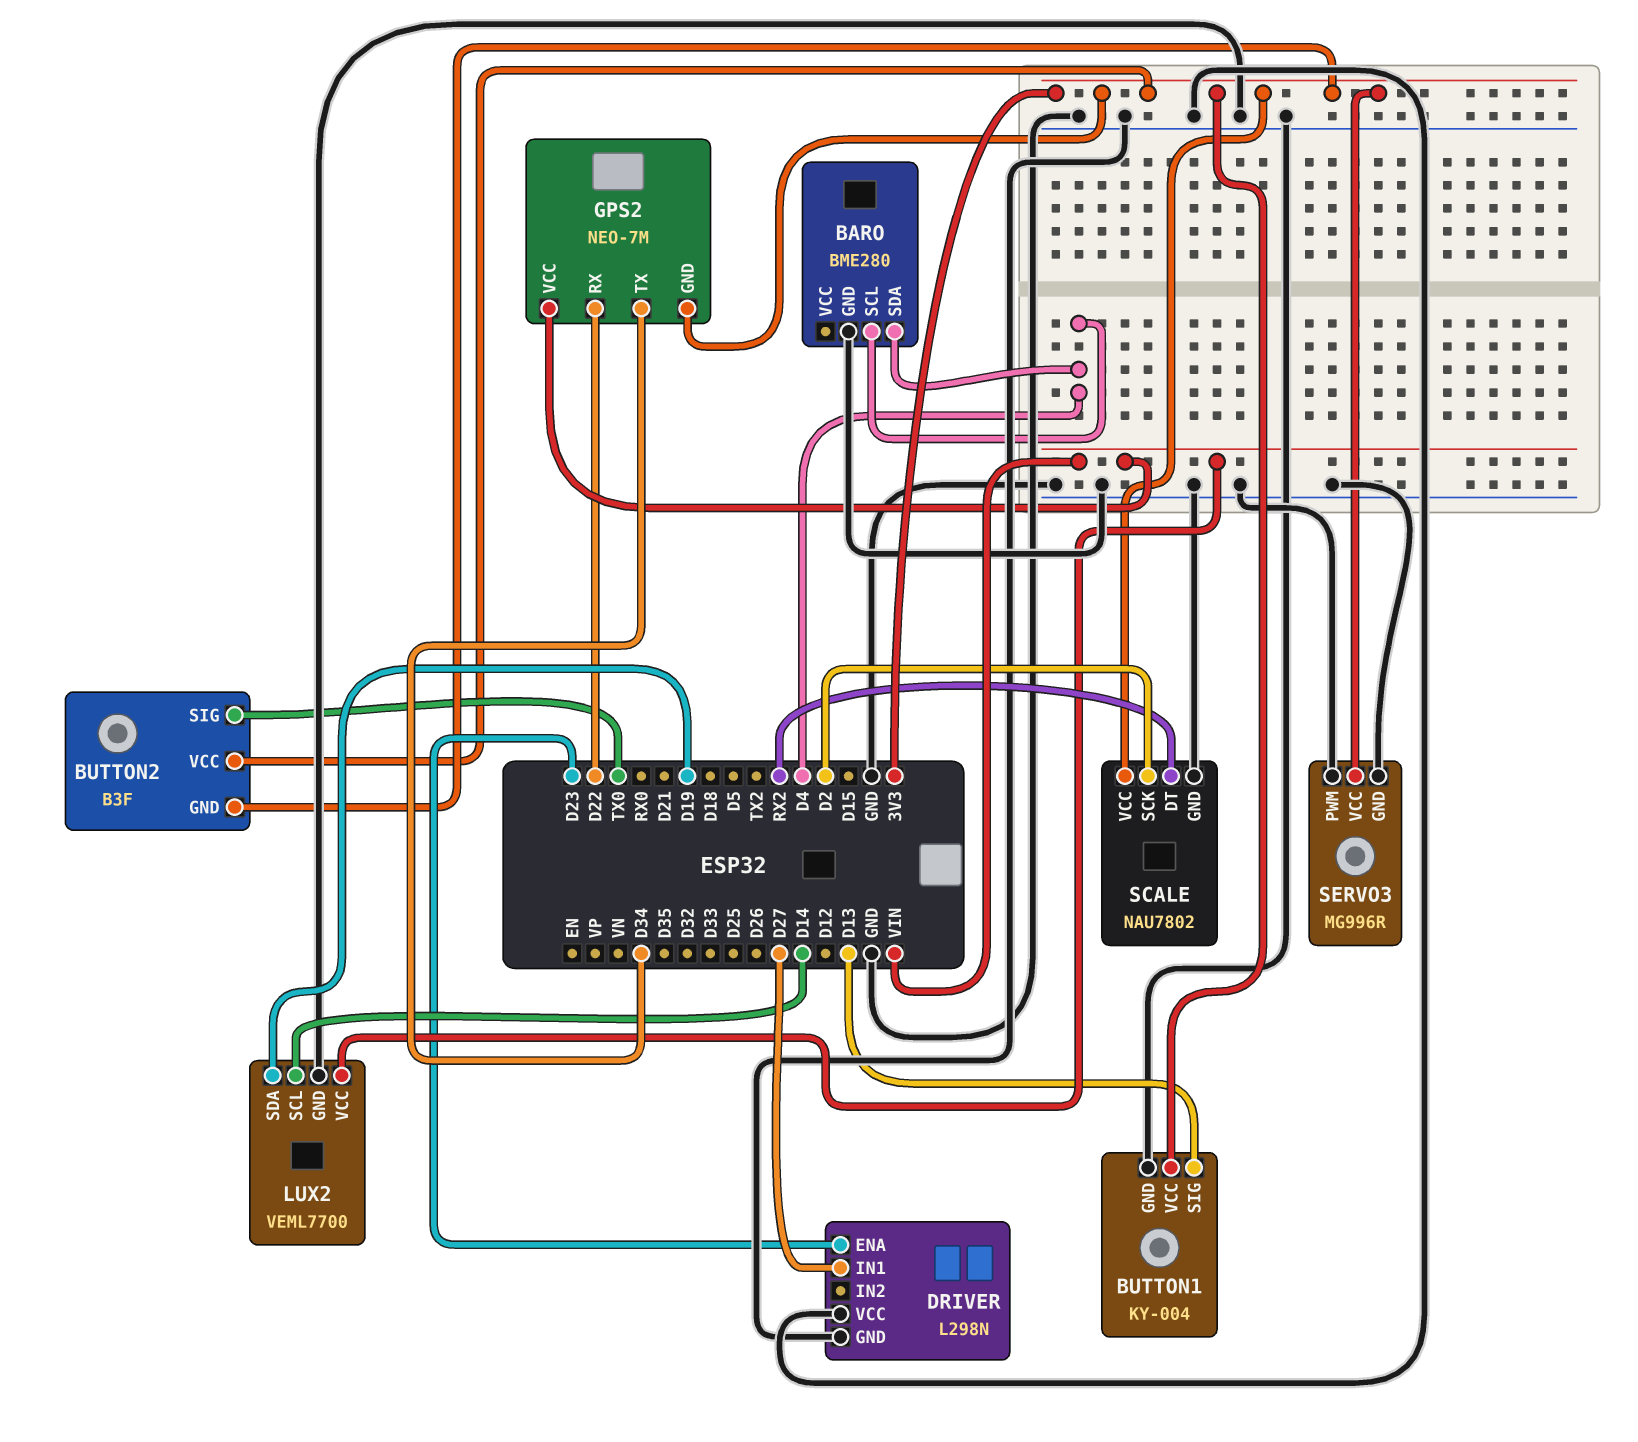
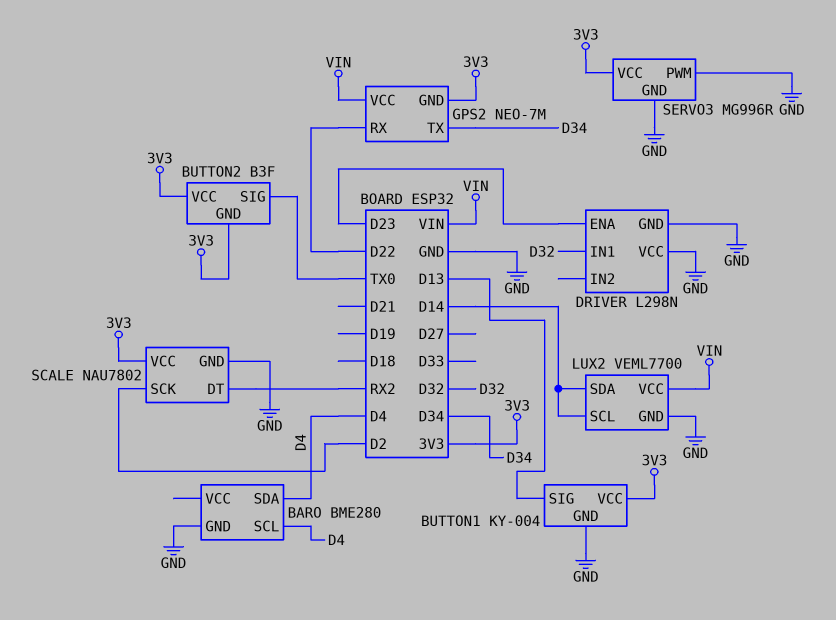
DRIVER pin IN1: D27 -> D32
LUX2 pin SDA: D19 -> D14

